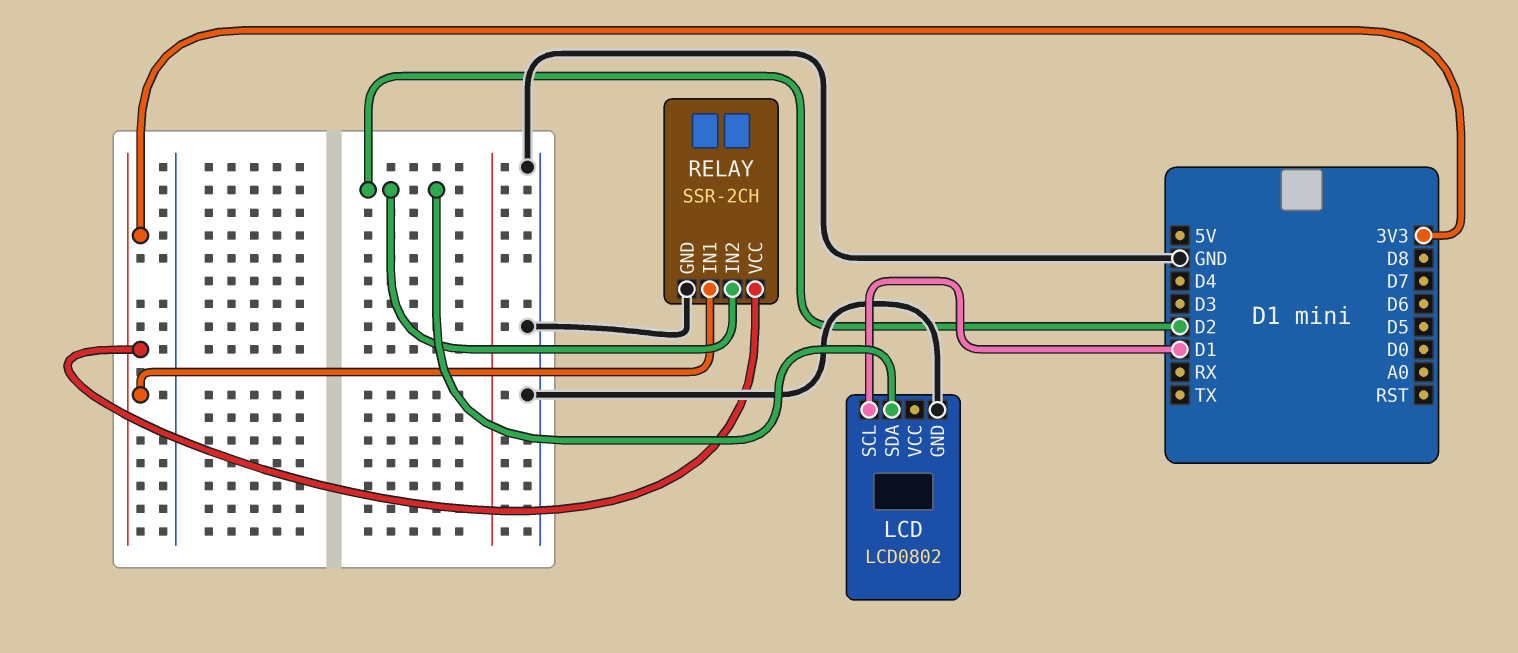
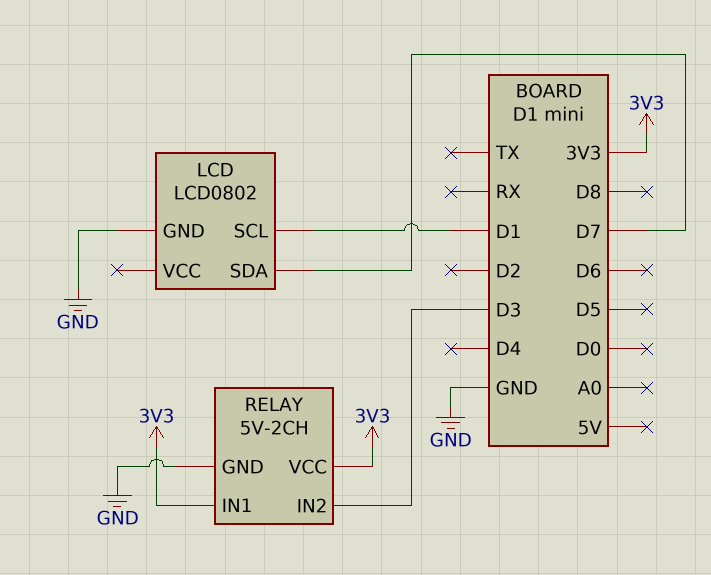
LCD pin SDA: D2 -> D7
RELAY: SSR-2CH -> 5V-2CH
RELAY pin IN2: D2 -> D3

